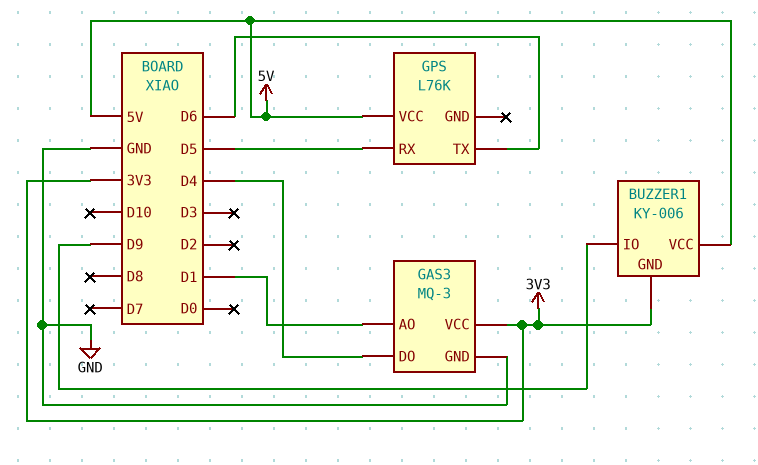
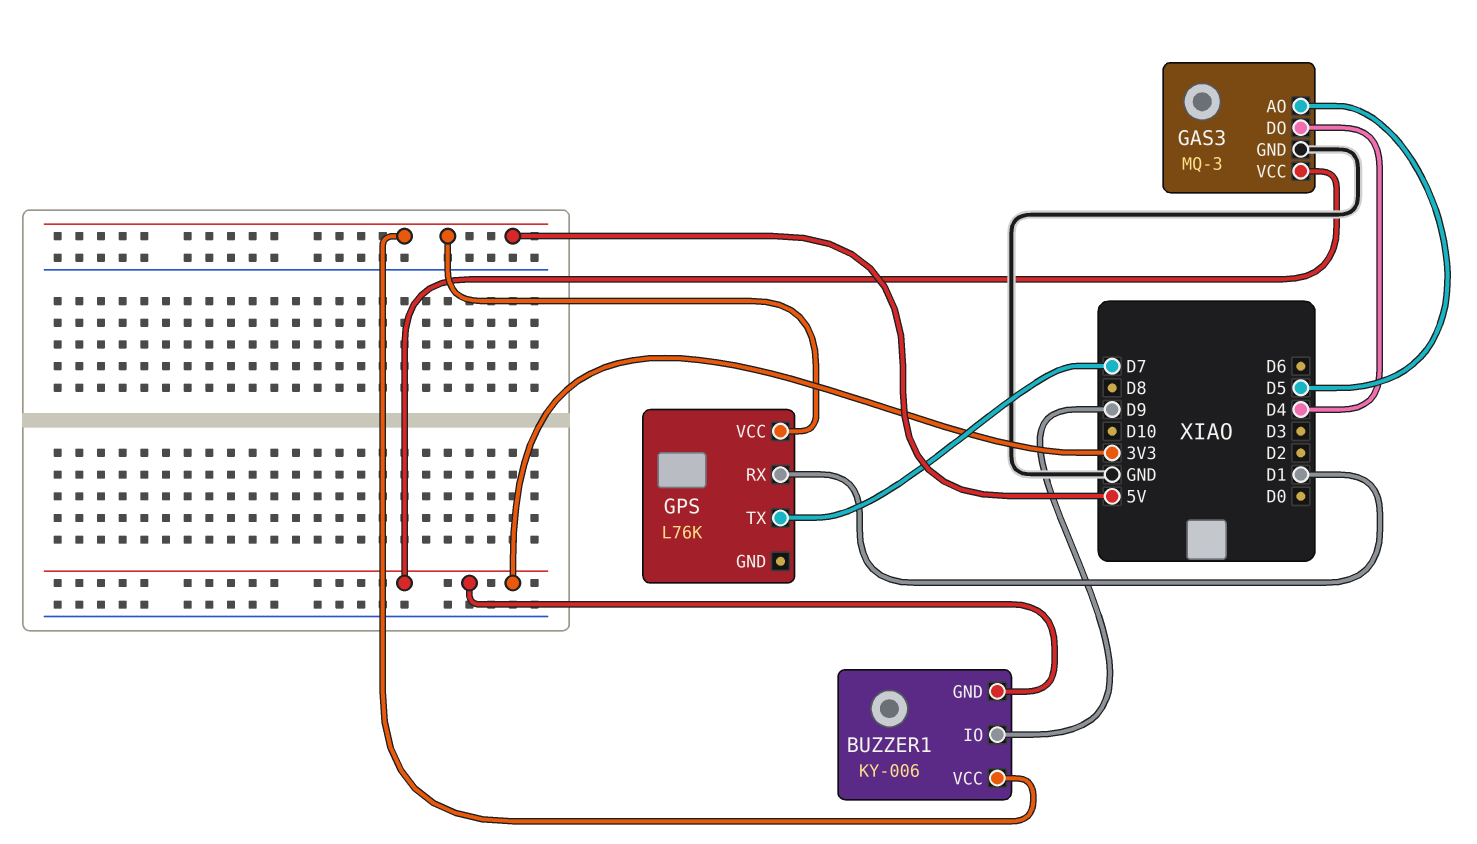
GAS3 pin AO: D1 -> D5
GPS pin RX: D5 -> D1
GPS pin TX: D6 -> D7

